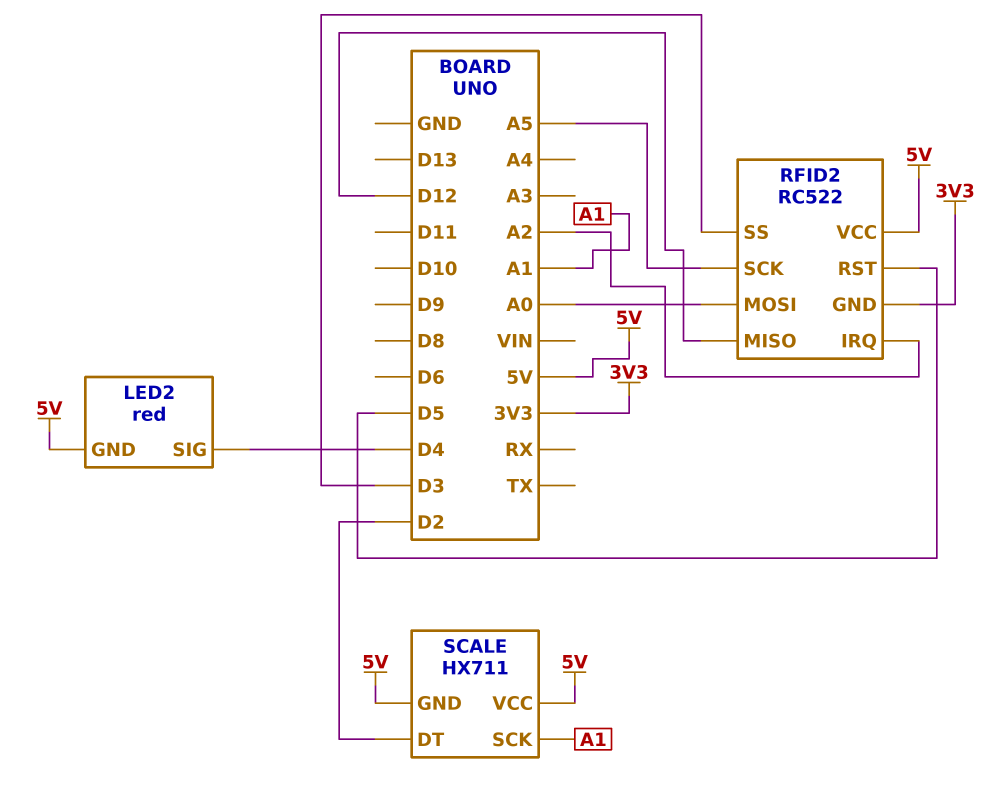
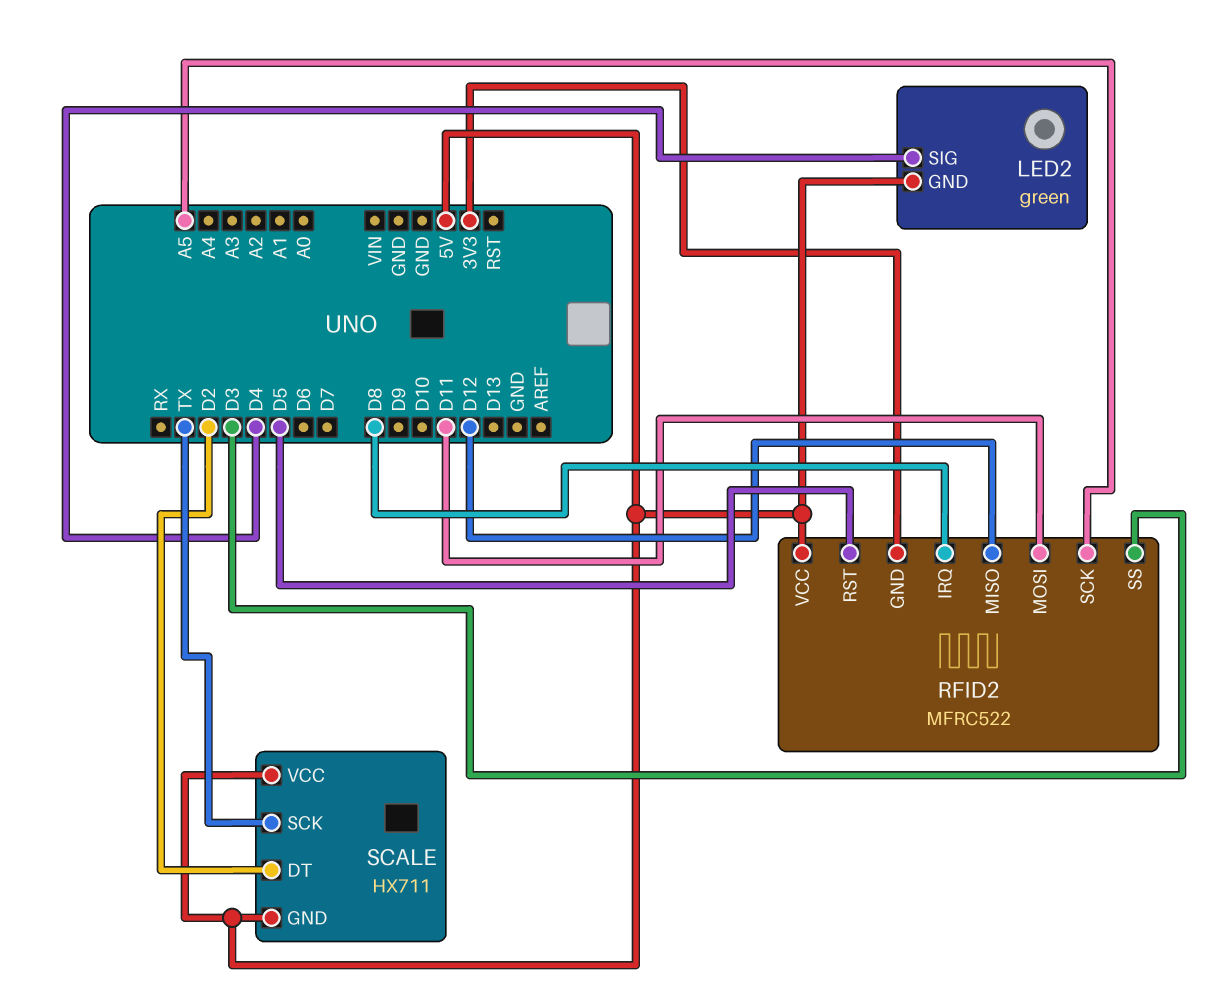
LED2: red -> green
RFID2: RC522 -> MFRC522
RFID2 pin IRQ: A2 -> D8
RFID2 pin MOSI: A0 -> D11
SCALE pin SCK: A1 -> TX

